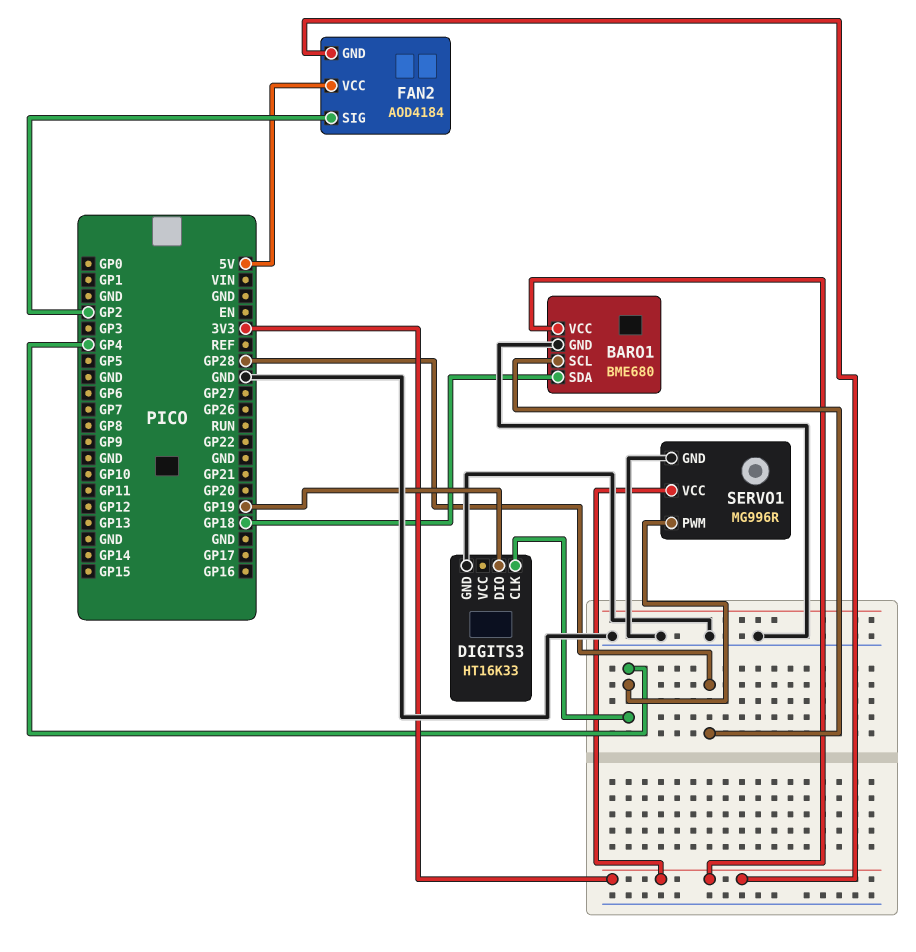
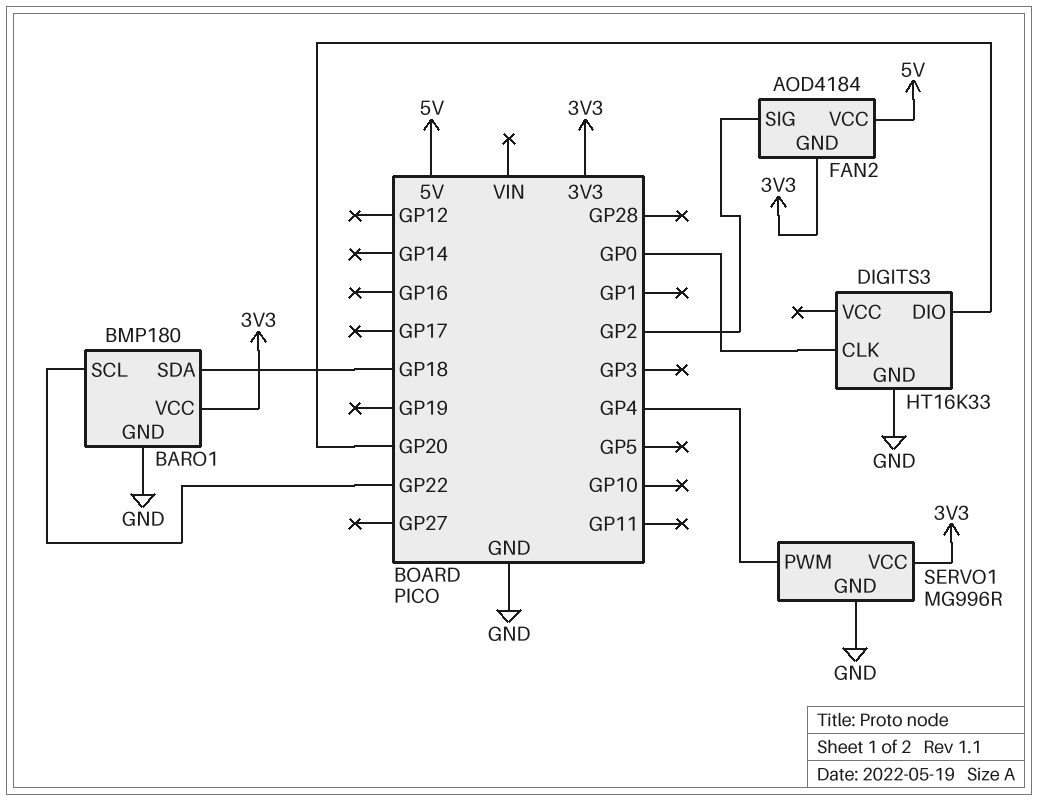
BARO1: BME680 -> BMP180
BARO1 pin SCL: GP28 -> GP22
DIGITS3 pin CLK: GP4 -> GP0
DIGITS3 pin DIO: GP19 -> GP20

